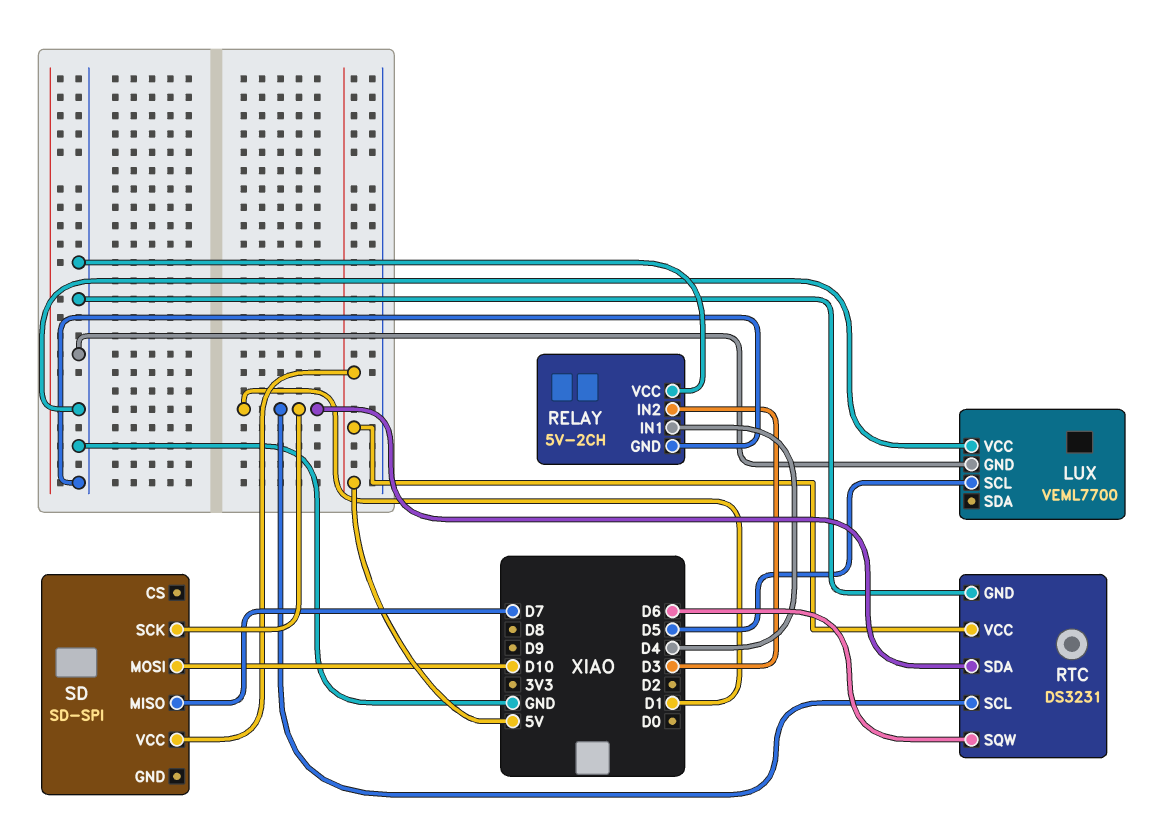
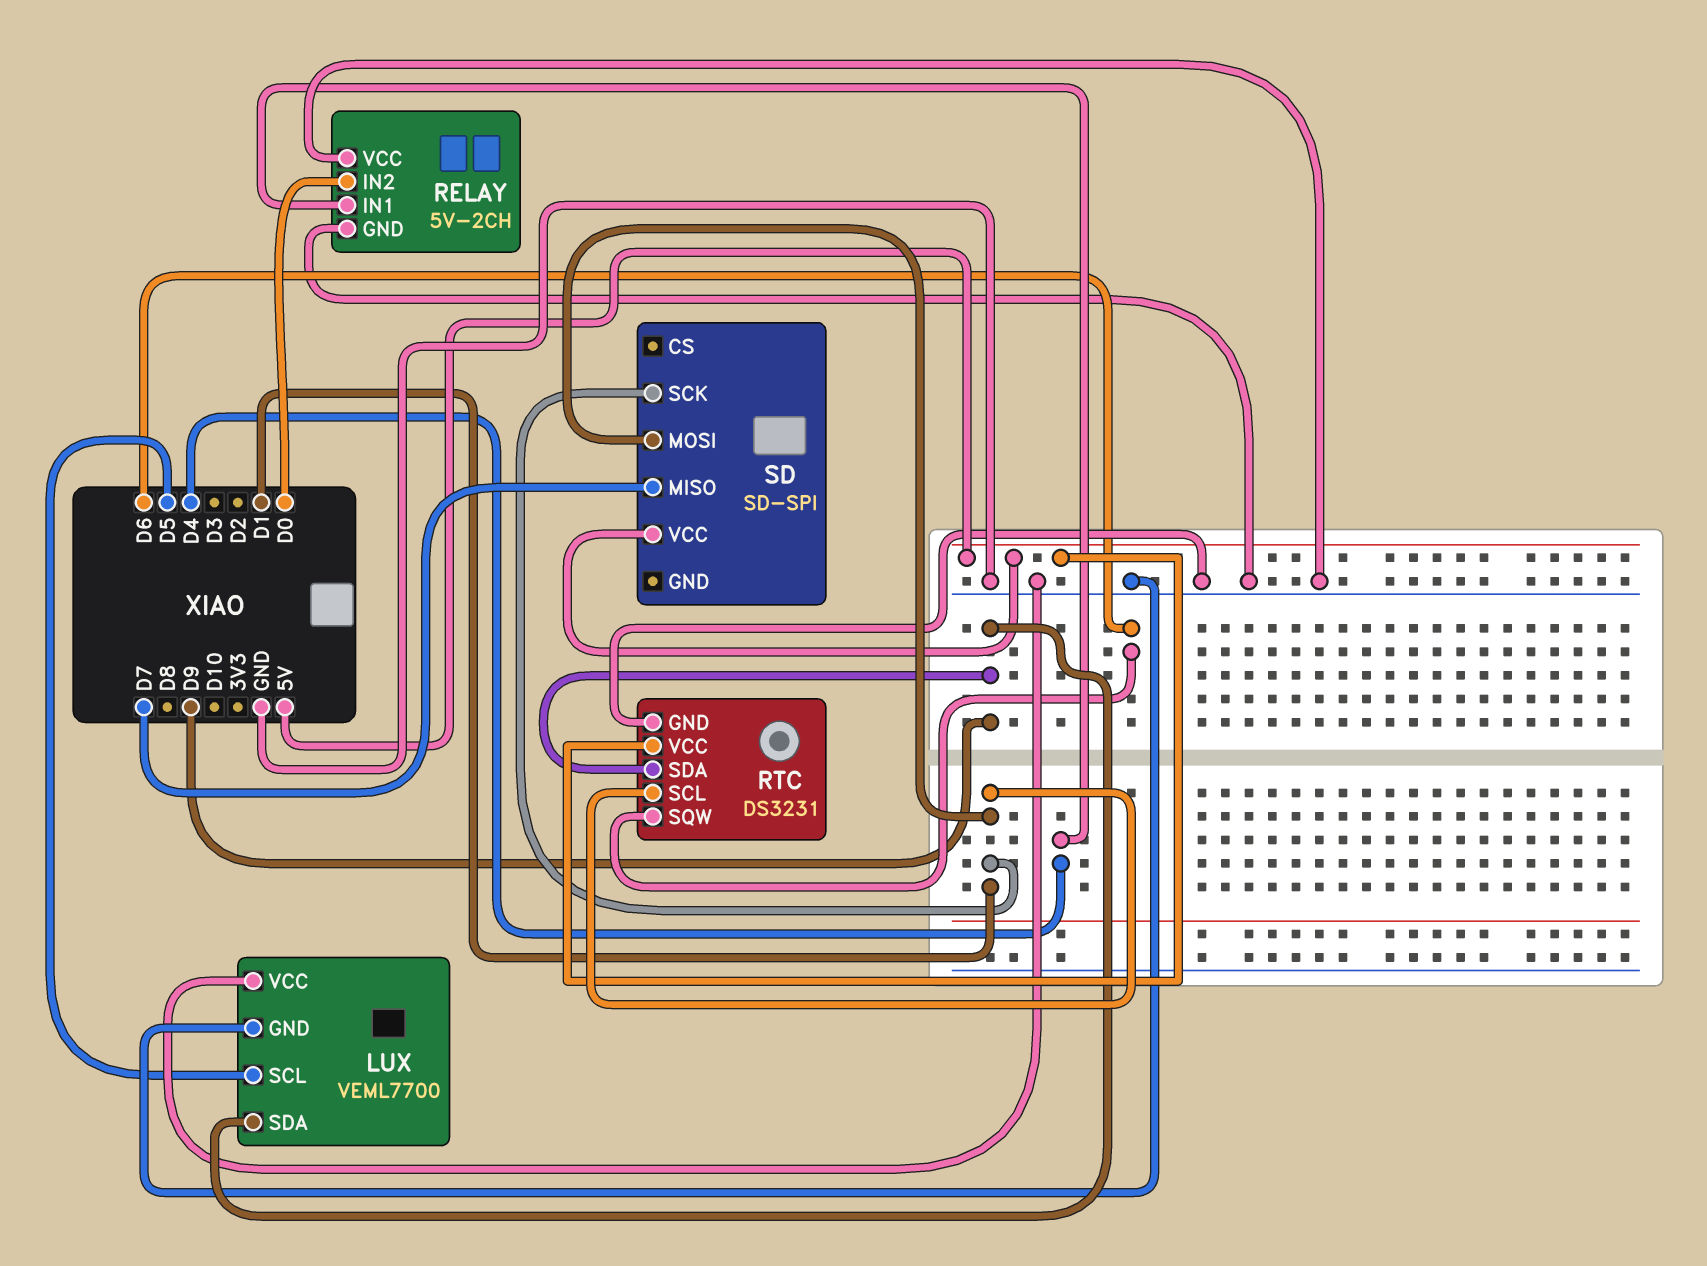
LUX pin SDA: none -> D9
RELAY pin IN2: D3 -> D0
RTC pin SDA: D1 -> D9
SD pin MOSI: D10 -> D1

